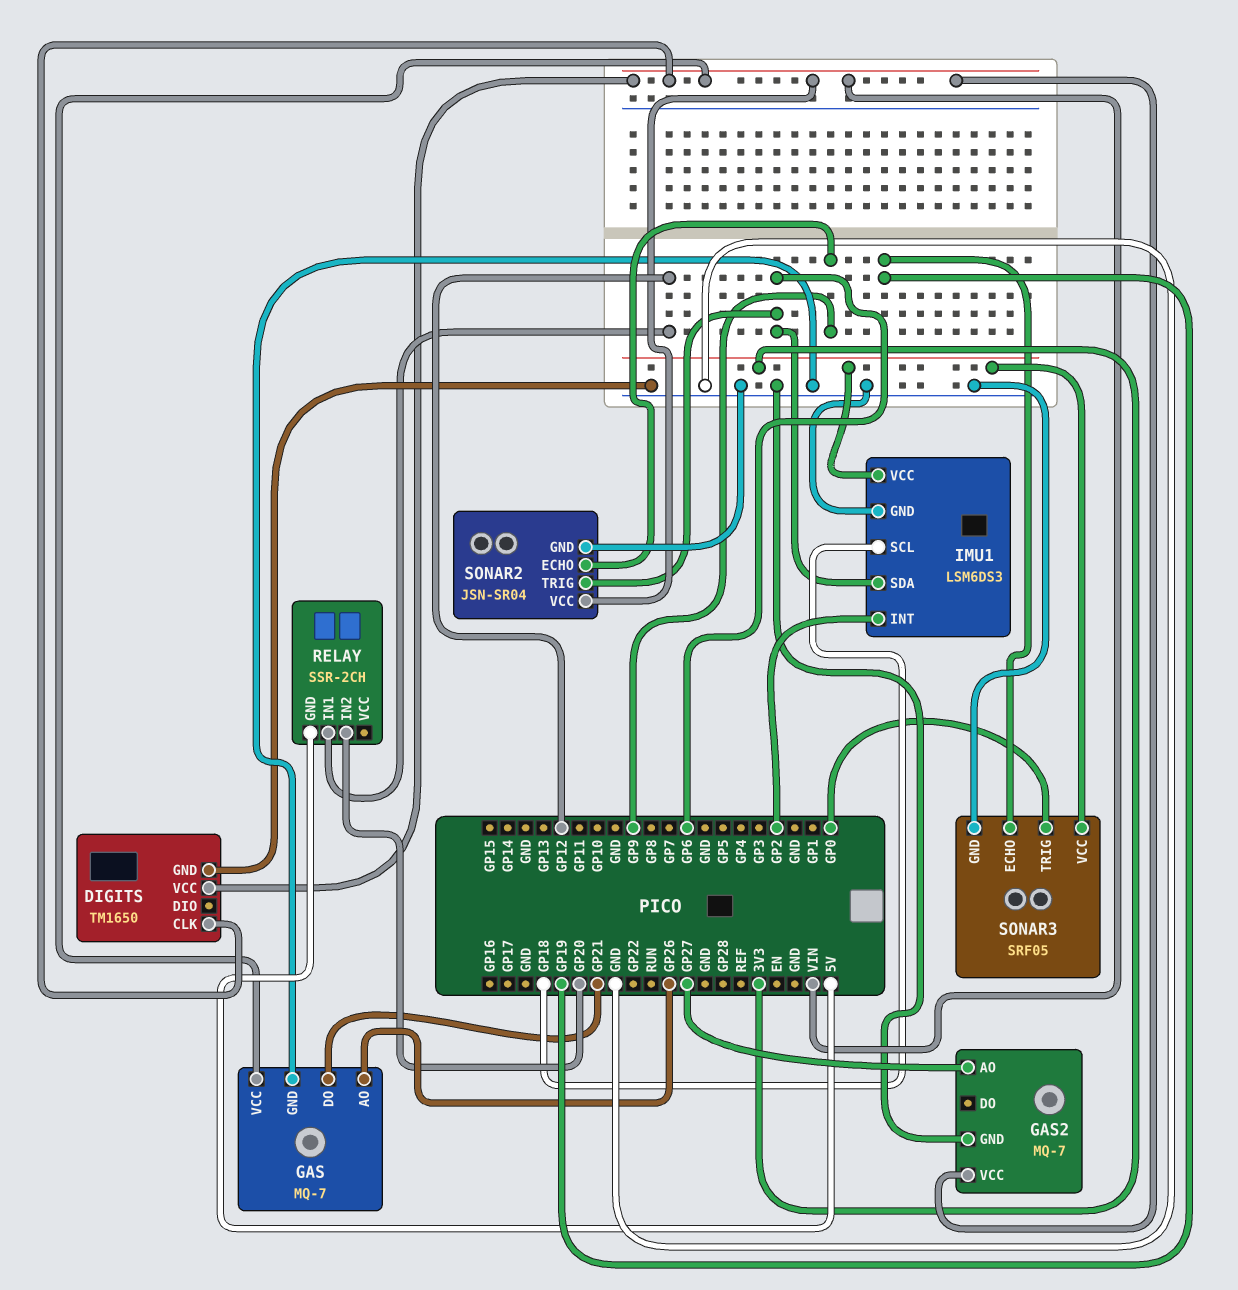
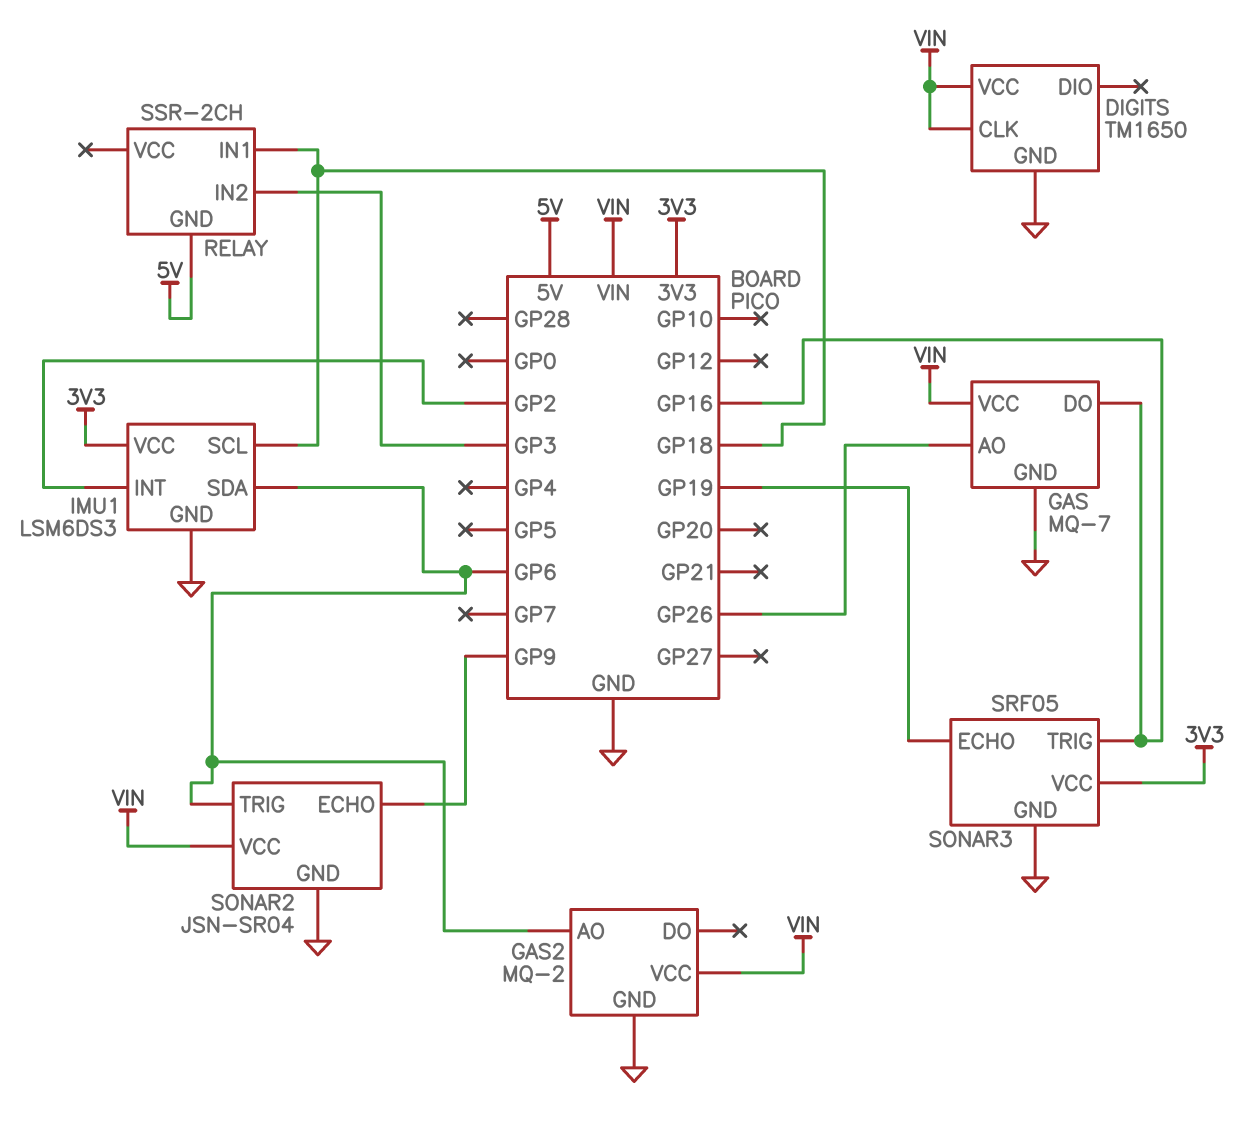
GAS pin DO: GP21 -> GP16
GAS2: MQ-7 -> MQ-2
GAS2 pin AO: GP27 -> GP6
RELAY pin IN1: GP12 -> GP18
RELAY pin IN2: GP20 -> GP3
SONAR3 pin TRIG: GP0 -> GP16

